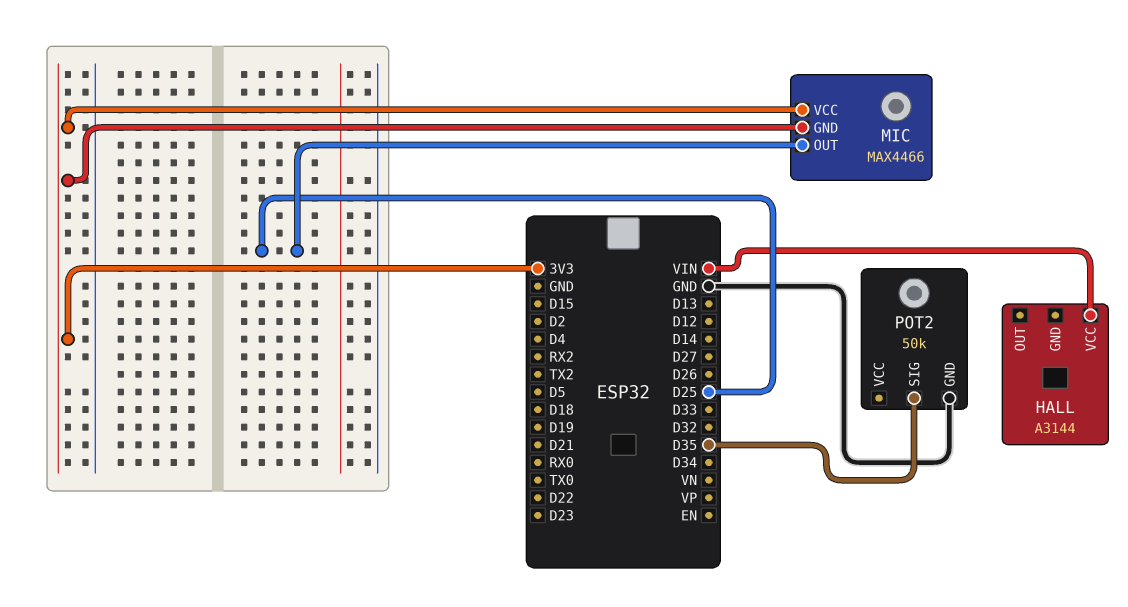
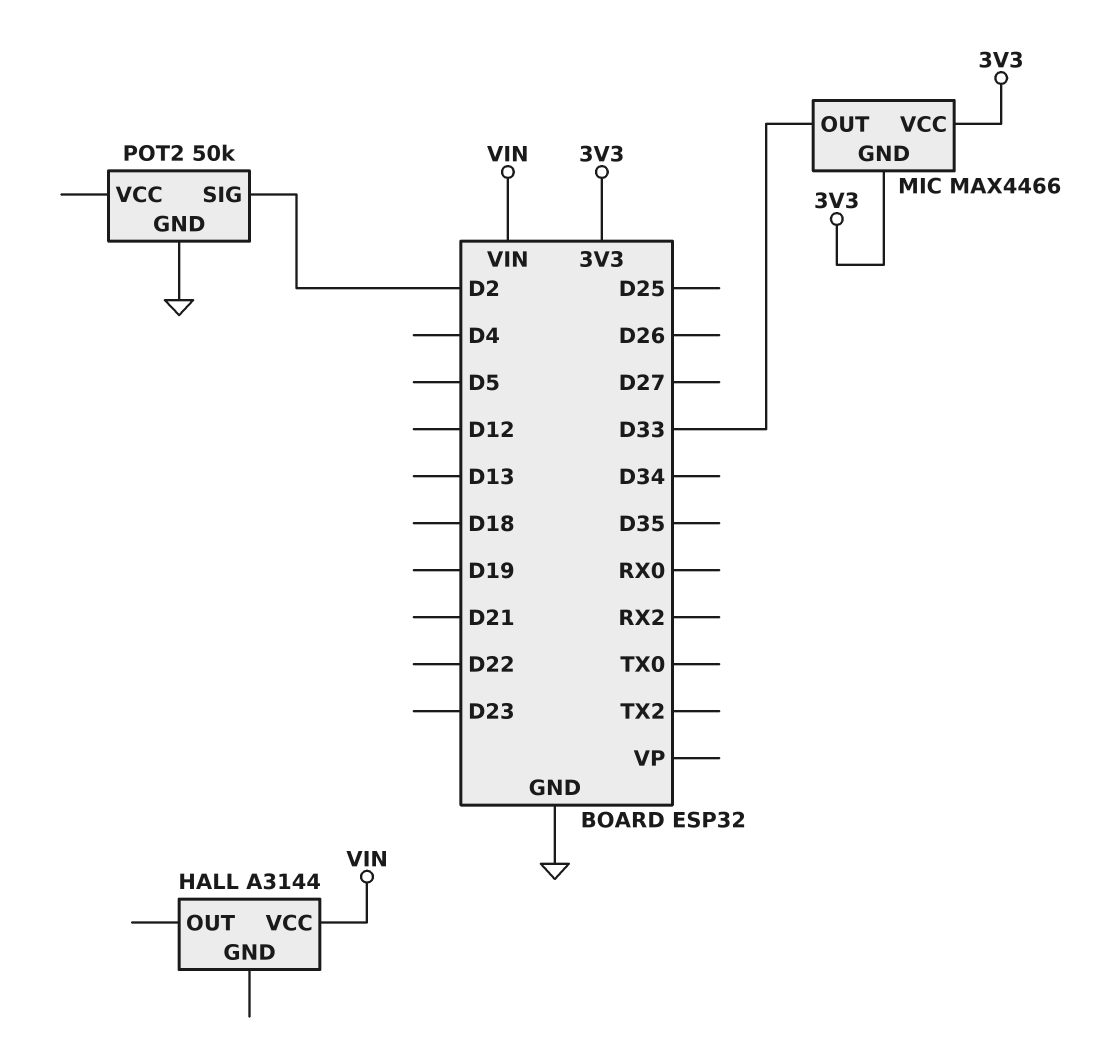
MIC pin OUT: D25 -> D33
POT2 pin SIG: D35 -> D2

